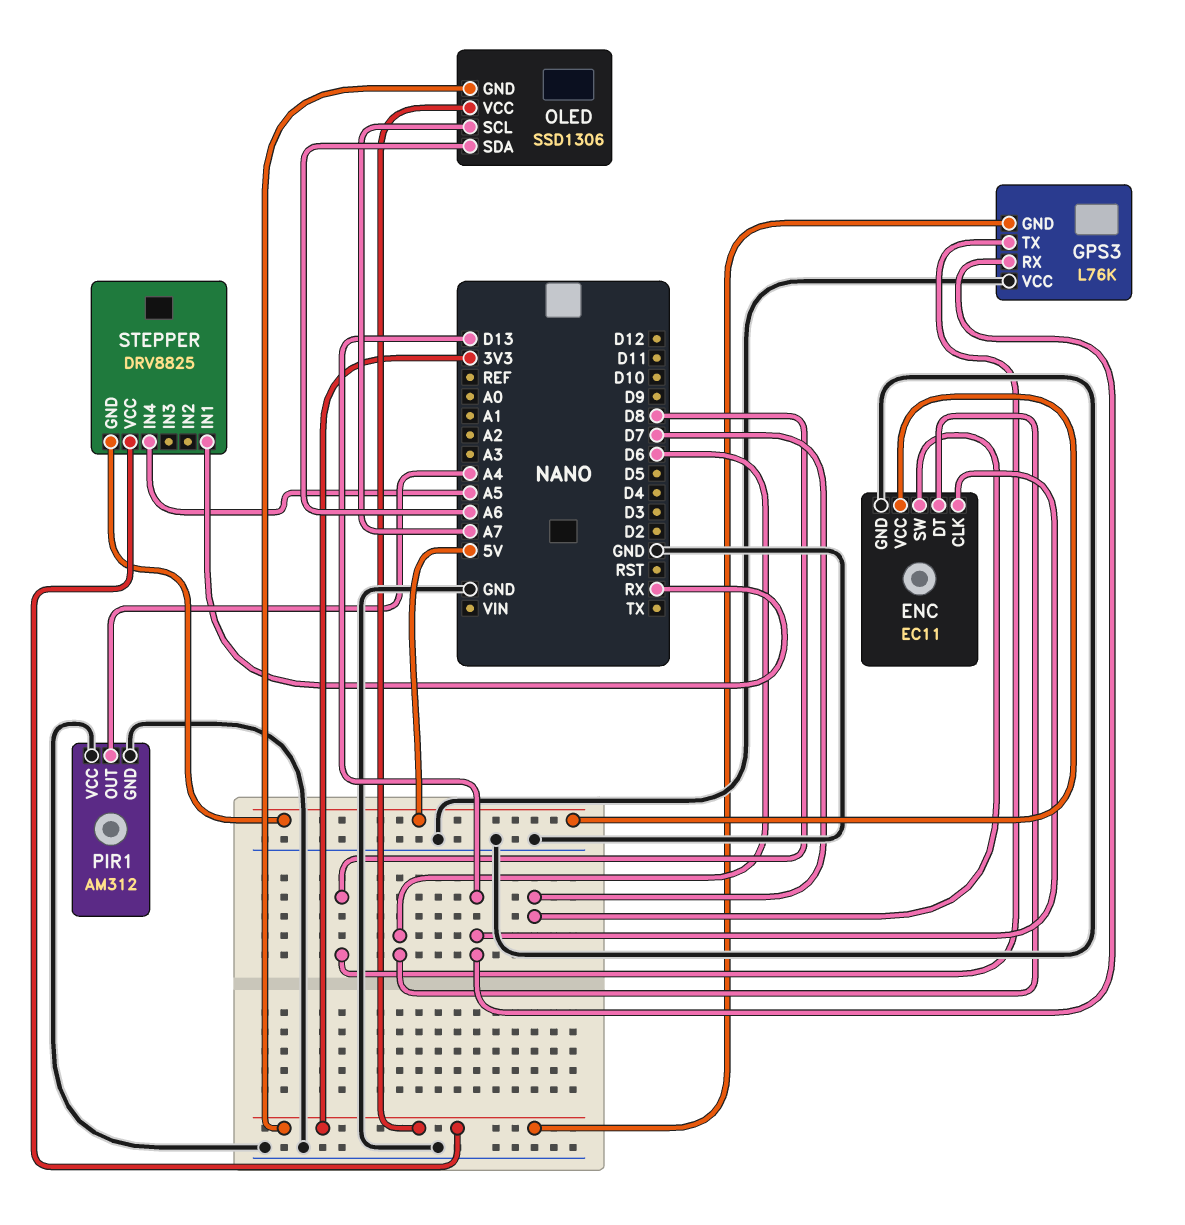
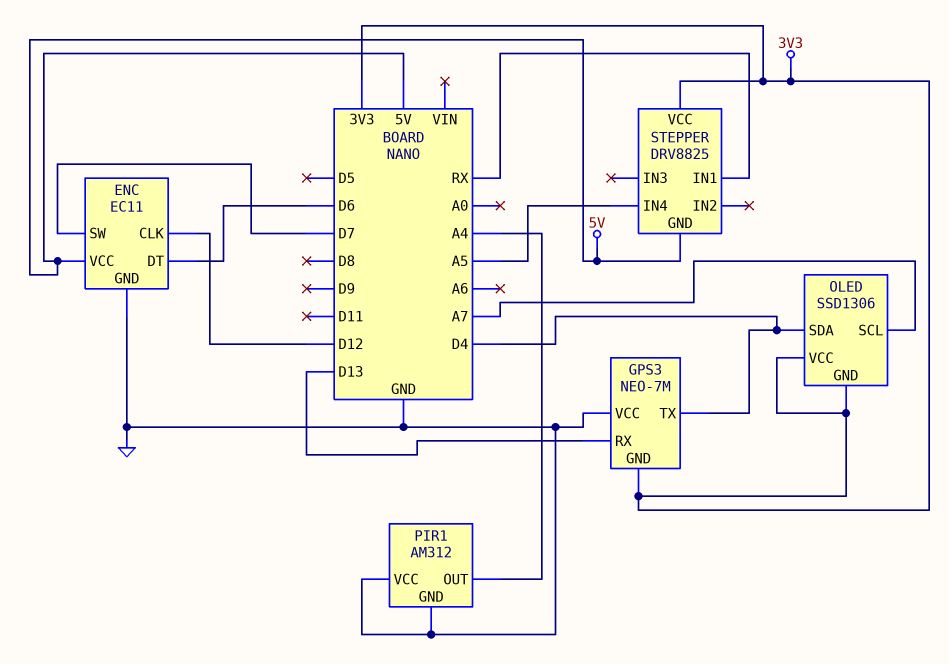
ENC pin CLK: D13 -> D12
GPS3: L76K -> NEO-7M
GPS3 pin TX: D8 -> D4
OLED pin SDA: A6 -> D4

